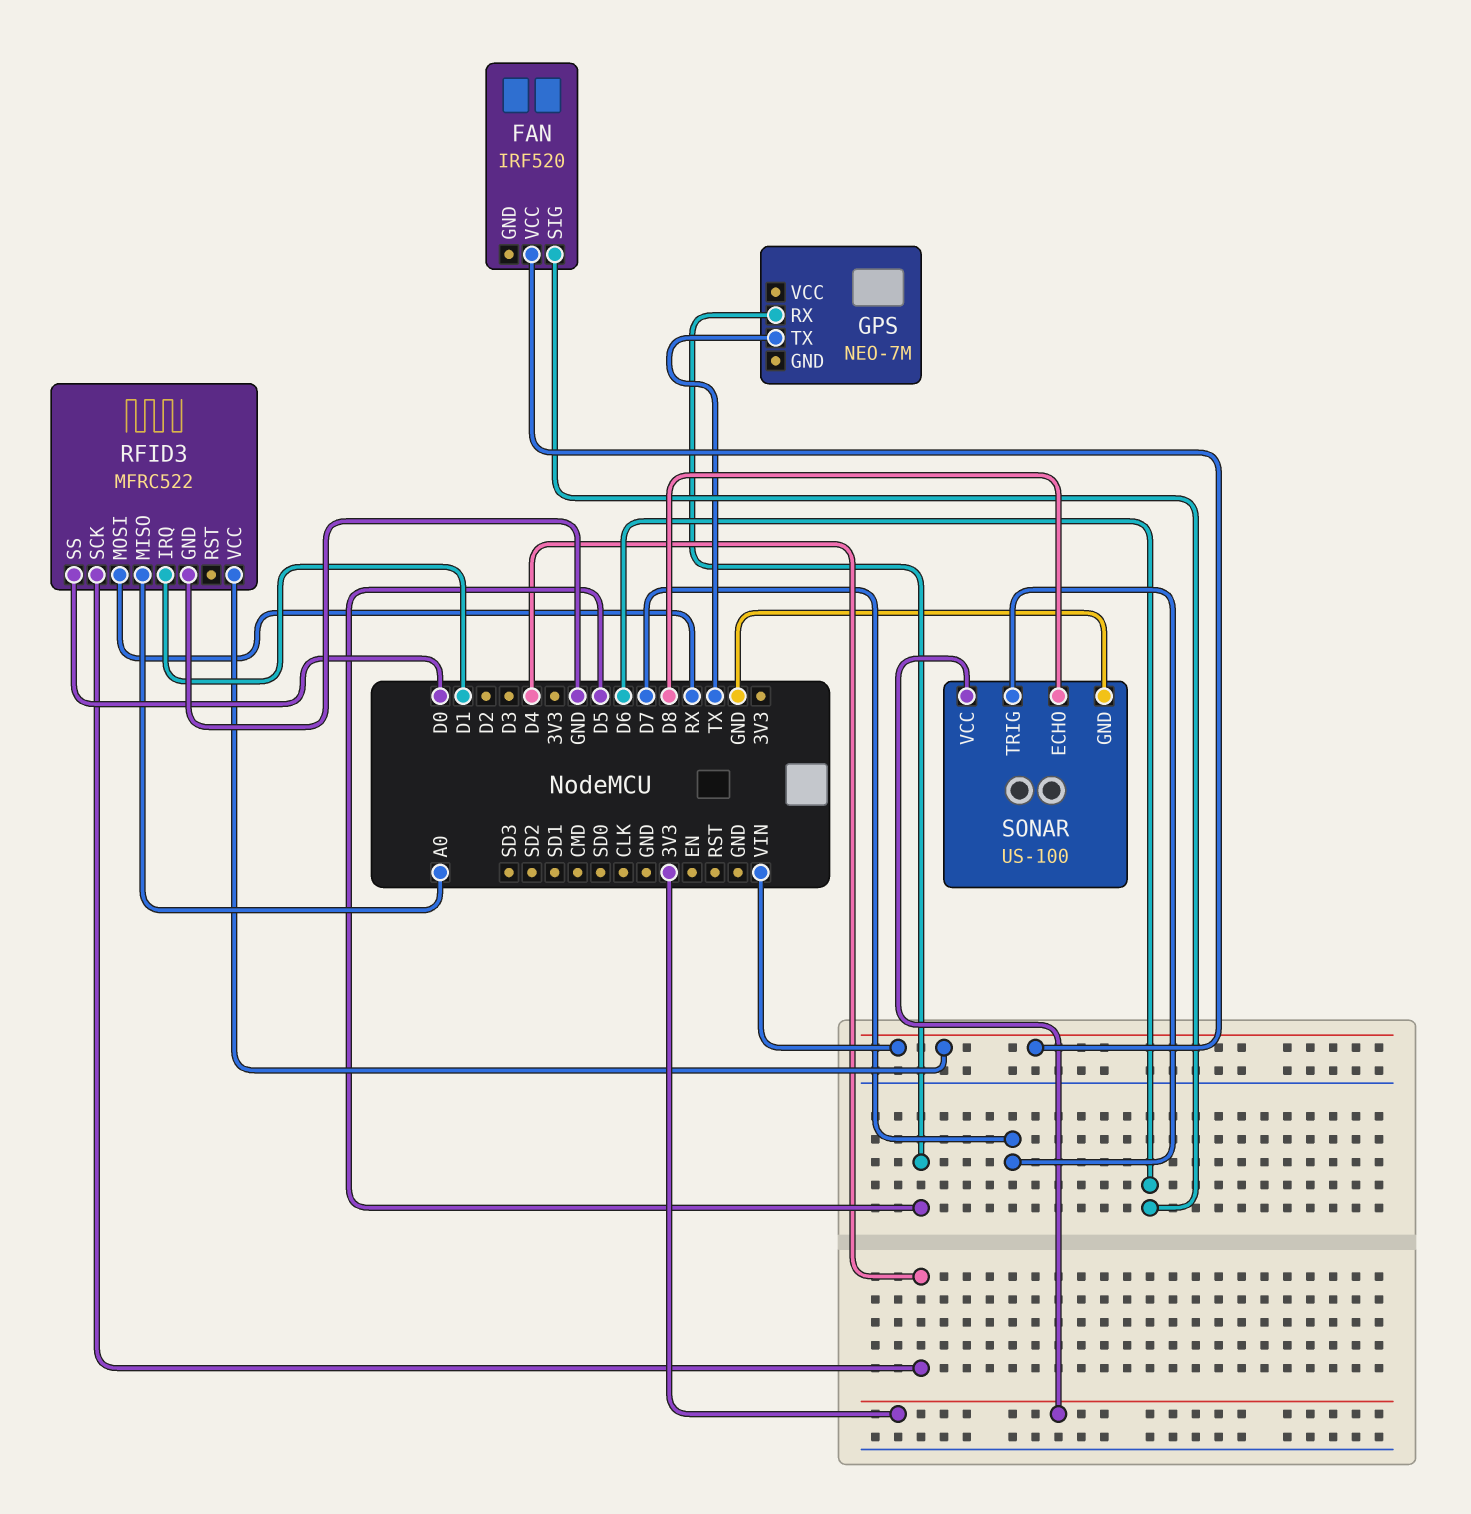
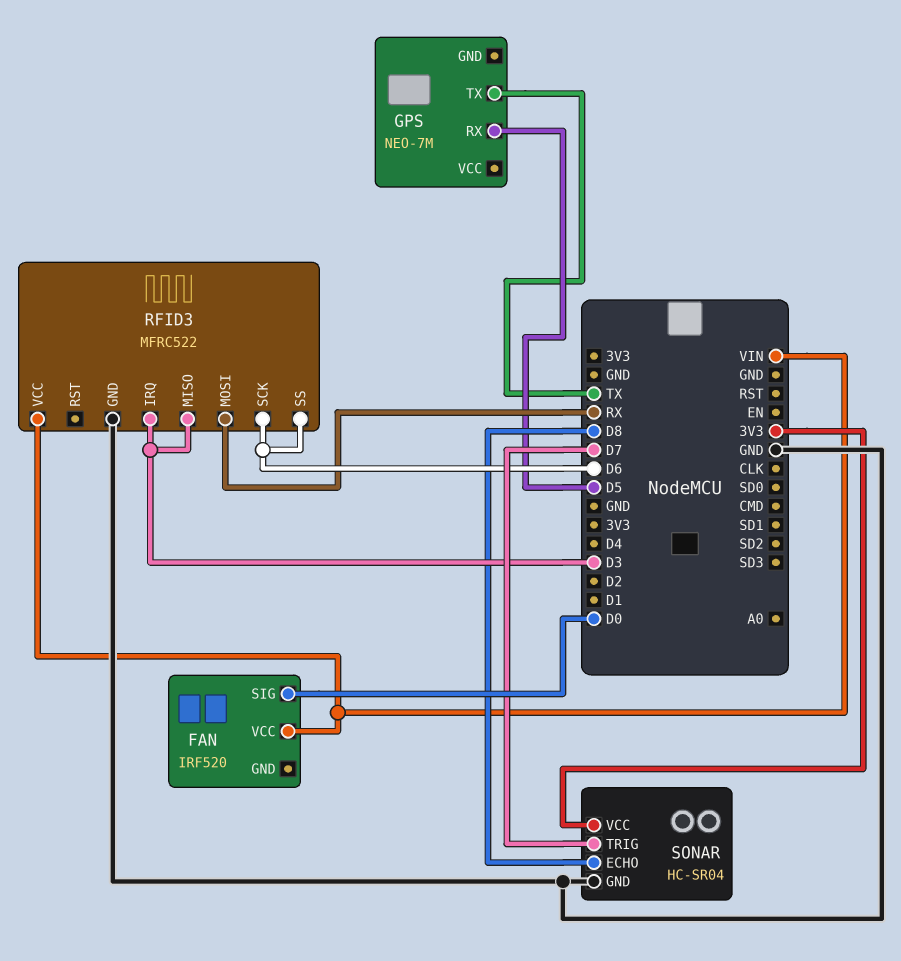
FAN pin SIG: D6 -> D0
RFID3 pin IRQ: D1 -> D3
RFID3 pin MISO: A0 -> D3
RFID3 pin SCK: D4 -> D6
RFID3 pin SS: D0 -> D6
SONAR: US-100 -> HC-SR04

